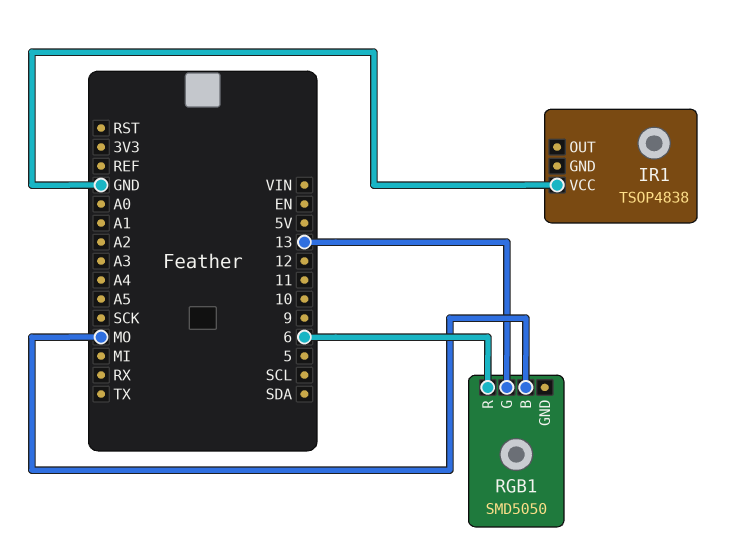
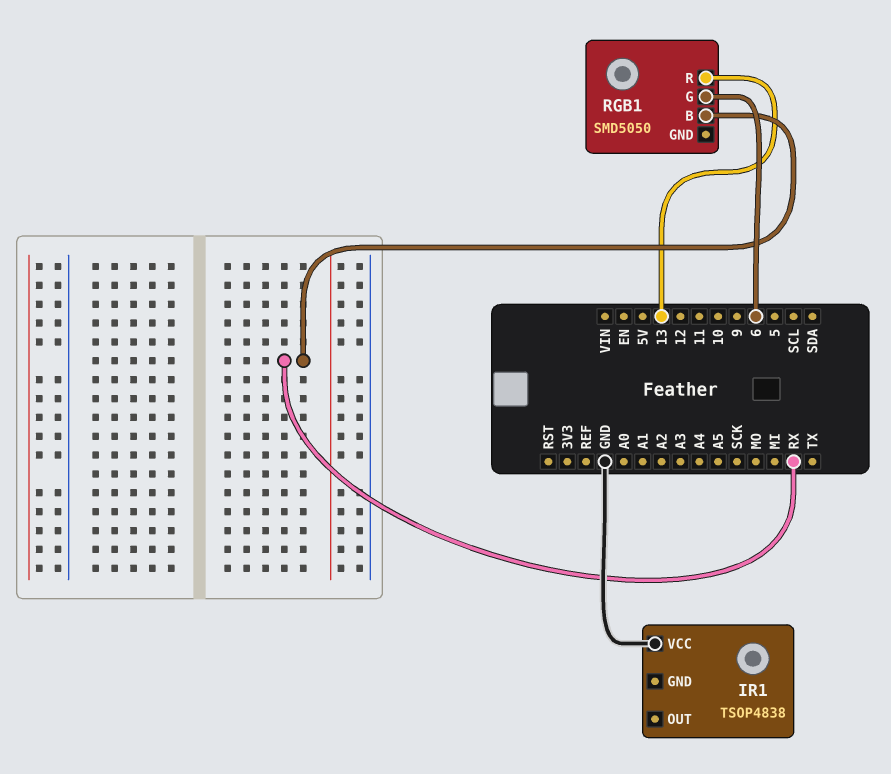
RGB1 pin B: MO -> RX
RGB1 pin G: 13 -> 6
RGB1 pin R: 6 -> 13

